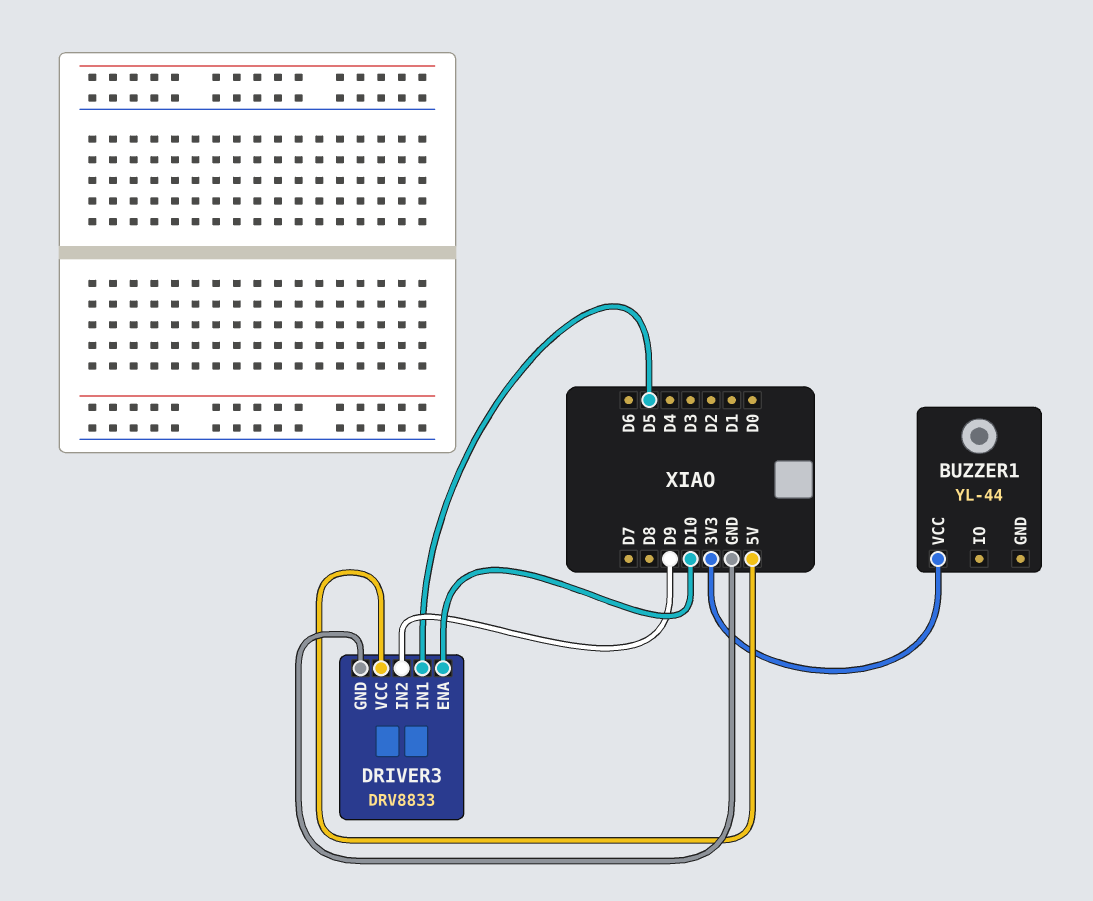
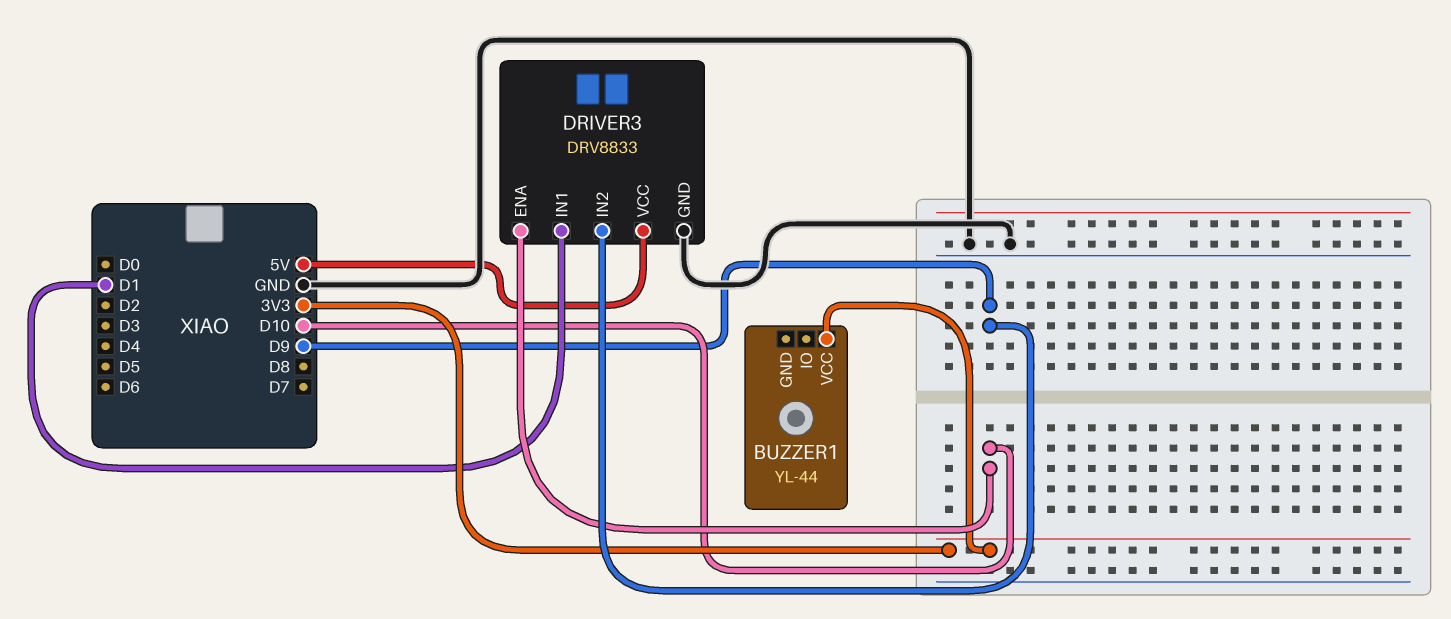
DRIVER3 pin IN1: D5 -> D1

